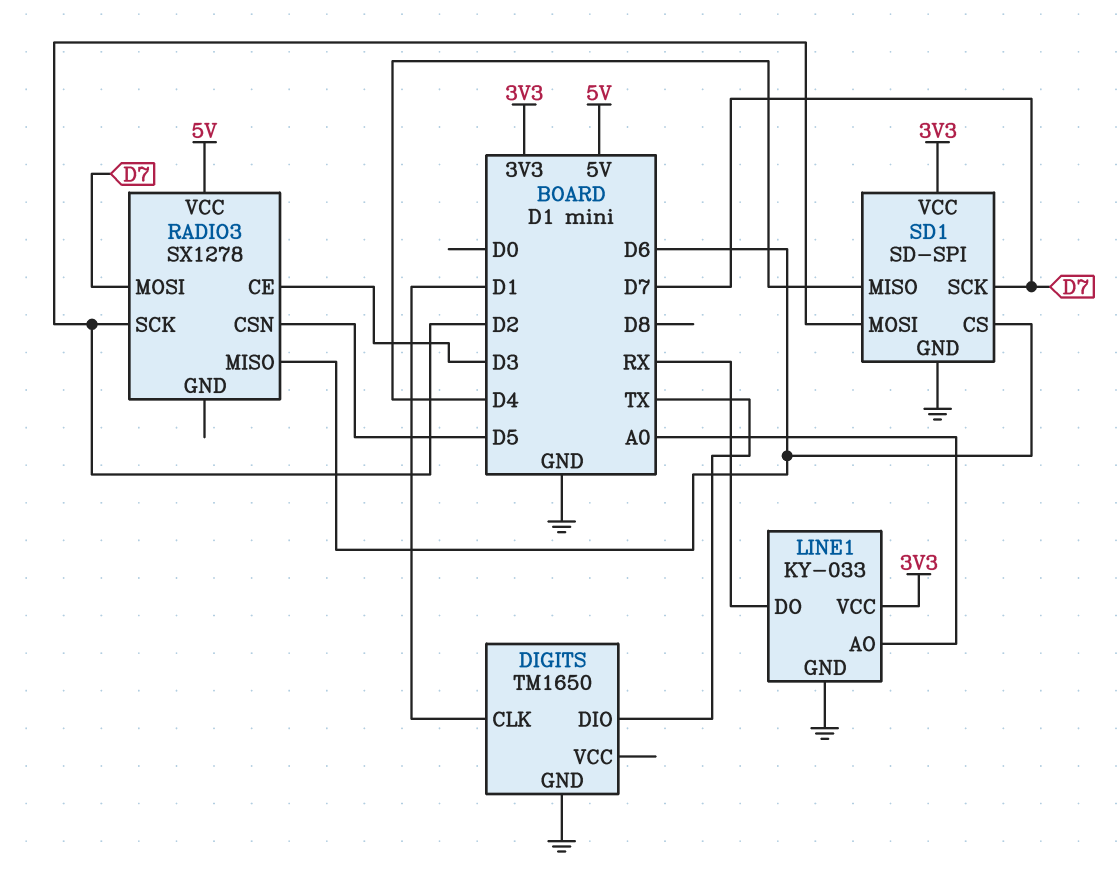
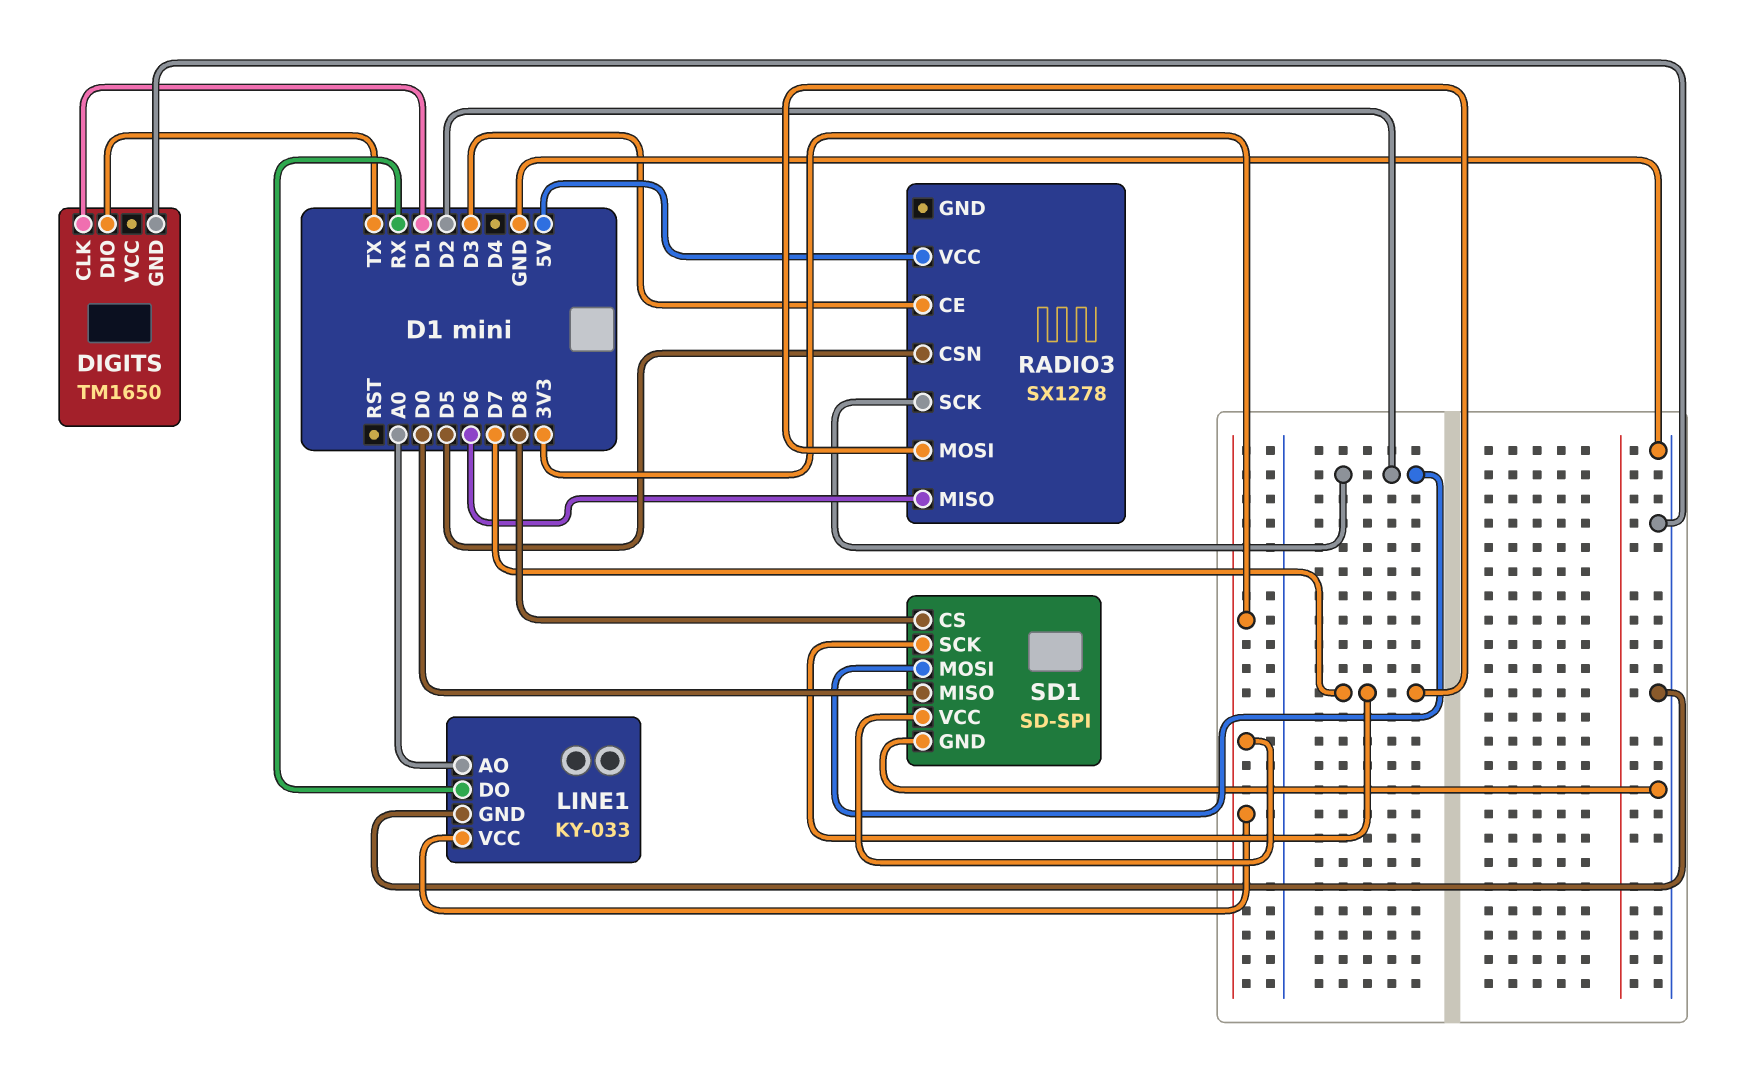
SD1 pin CS: D6 -> D8
SD1 pin MISO: D4 -> D0

